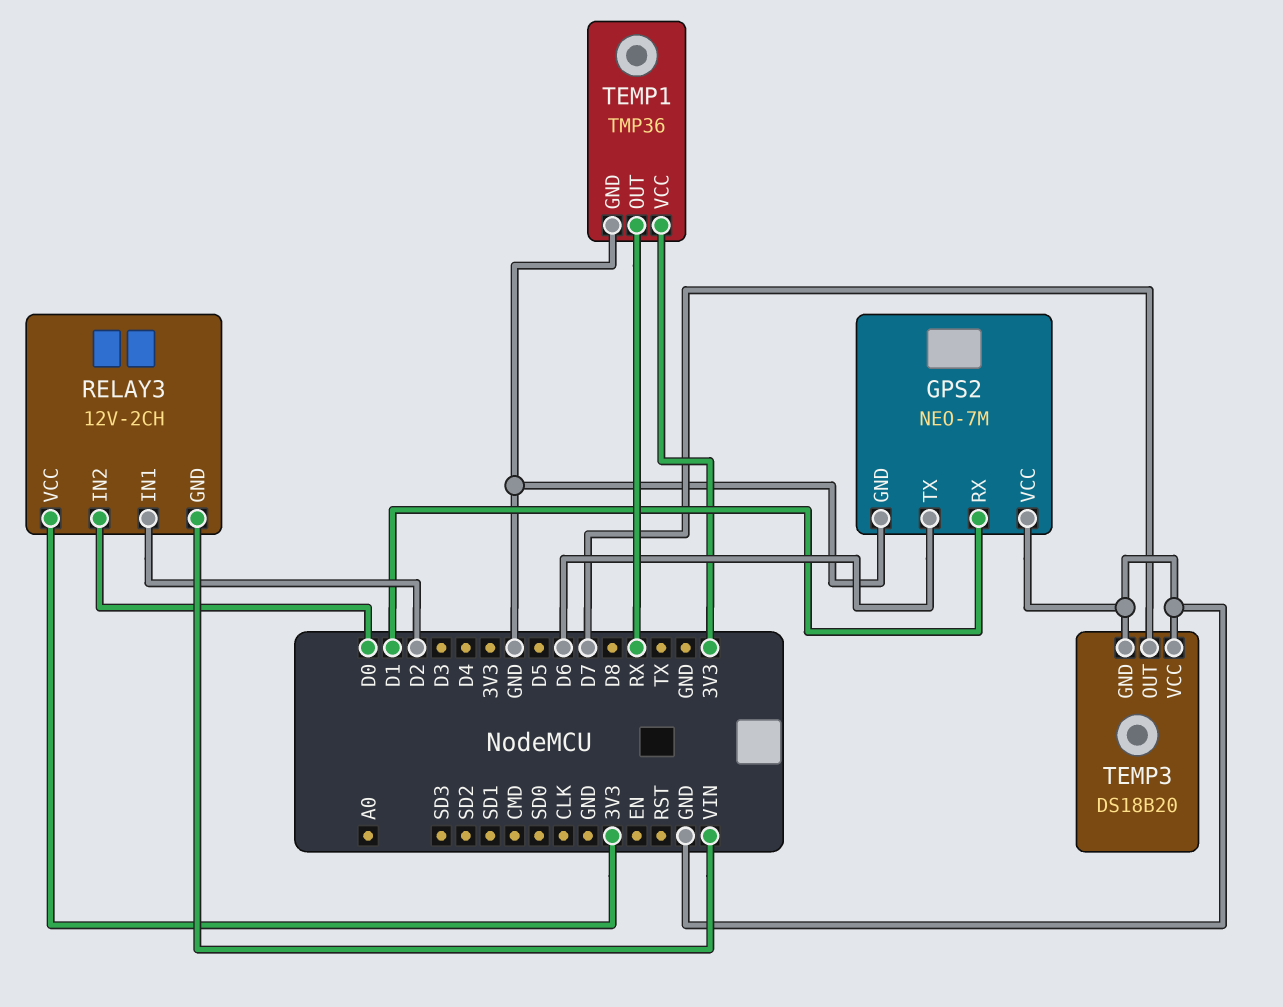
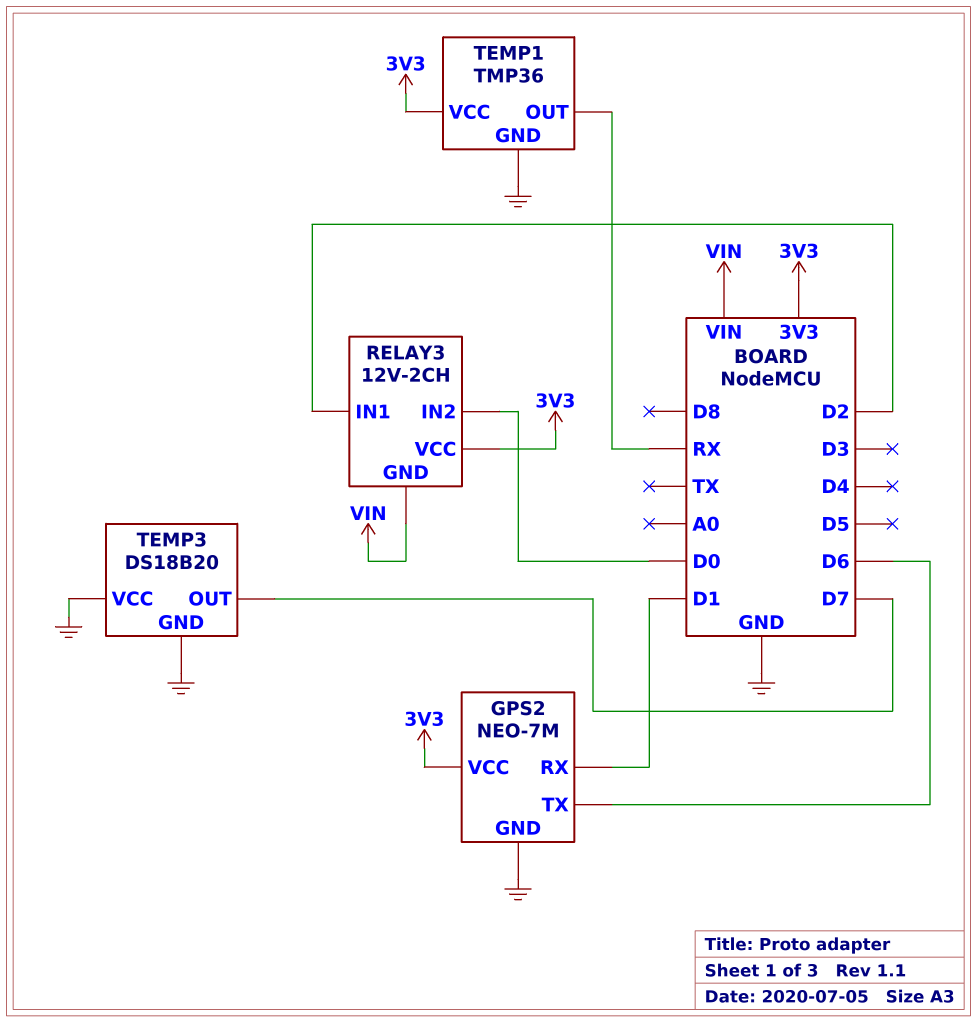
GPS2 pin VCC: GND -> 3V3

